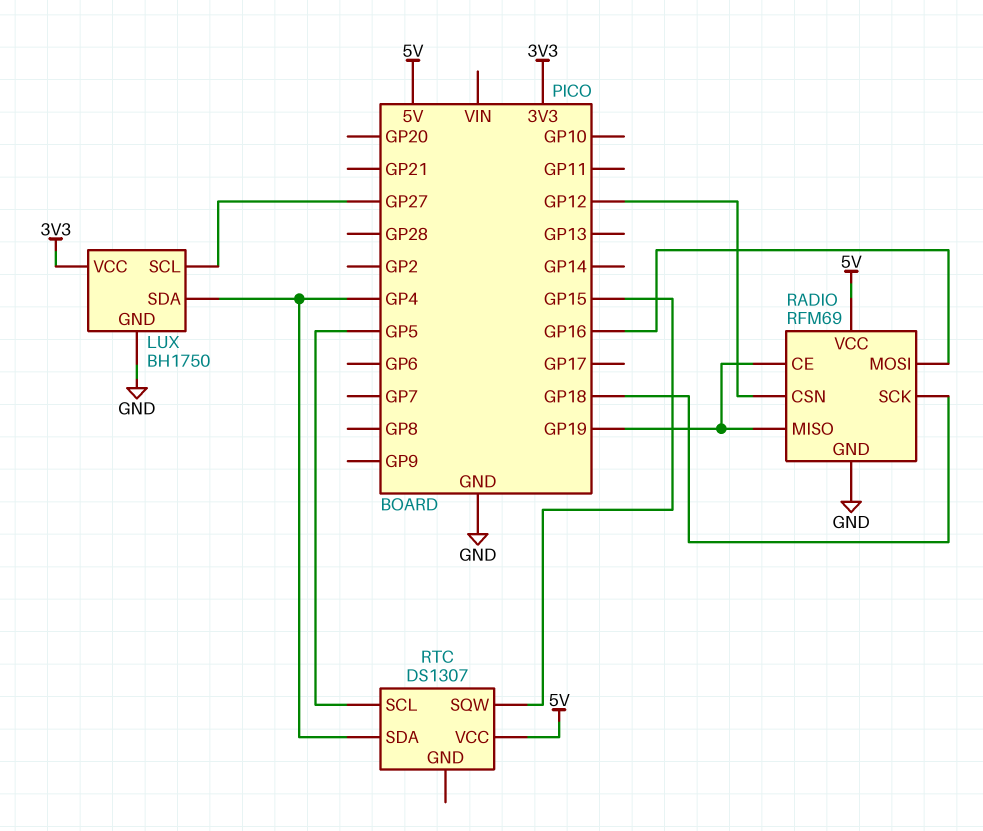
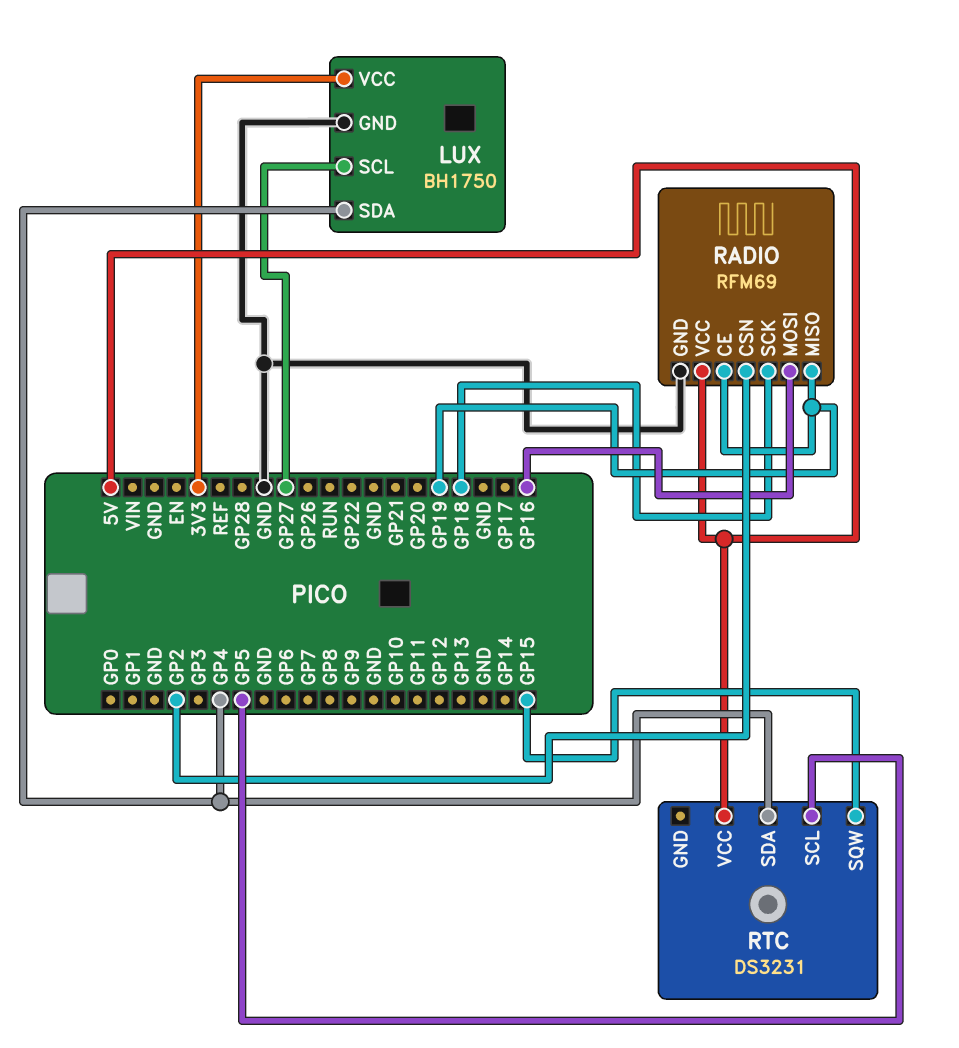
RADIO pin CSN: GP12 -> GP2
RTC: DS1307 -> DS3231

